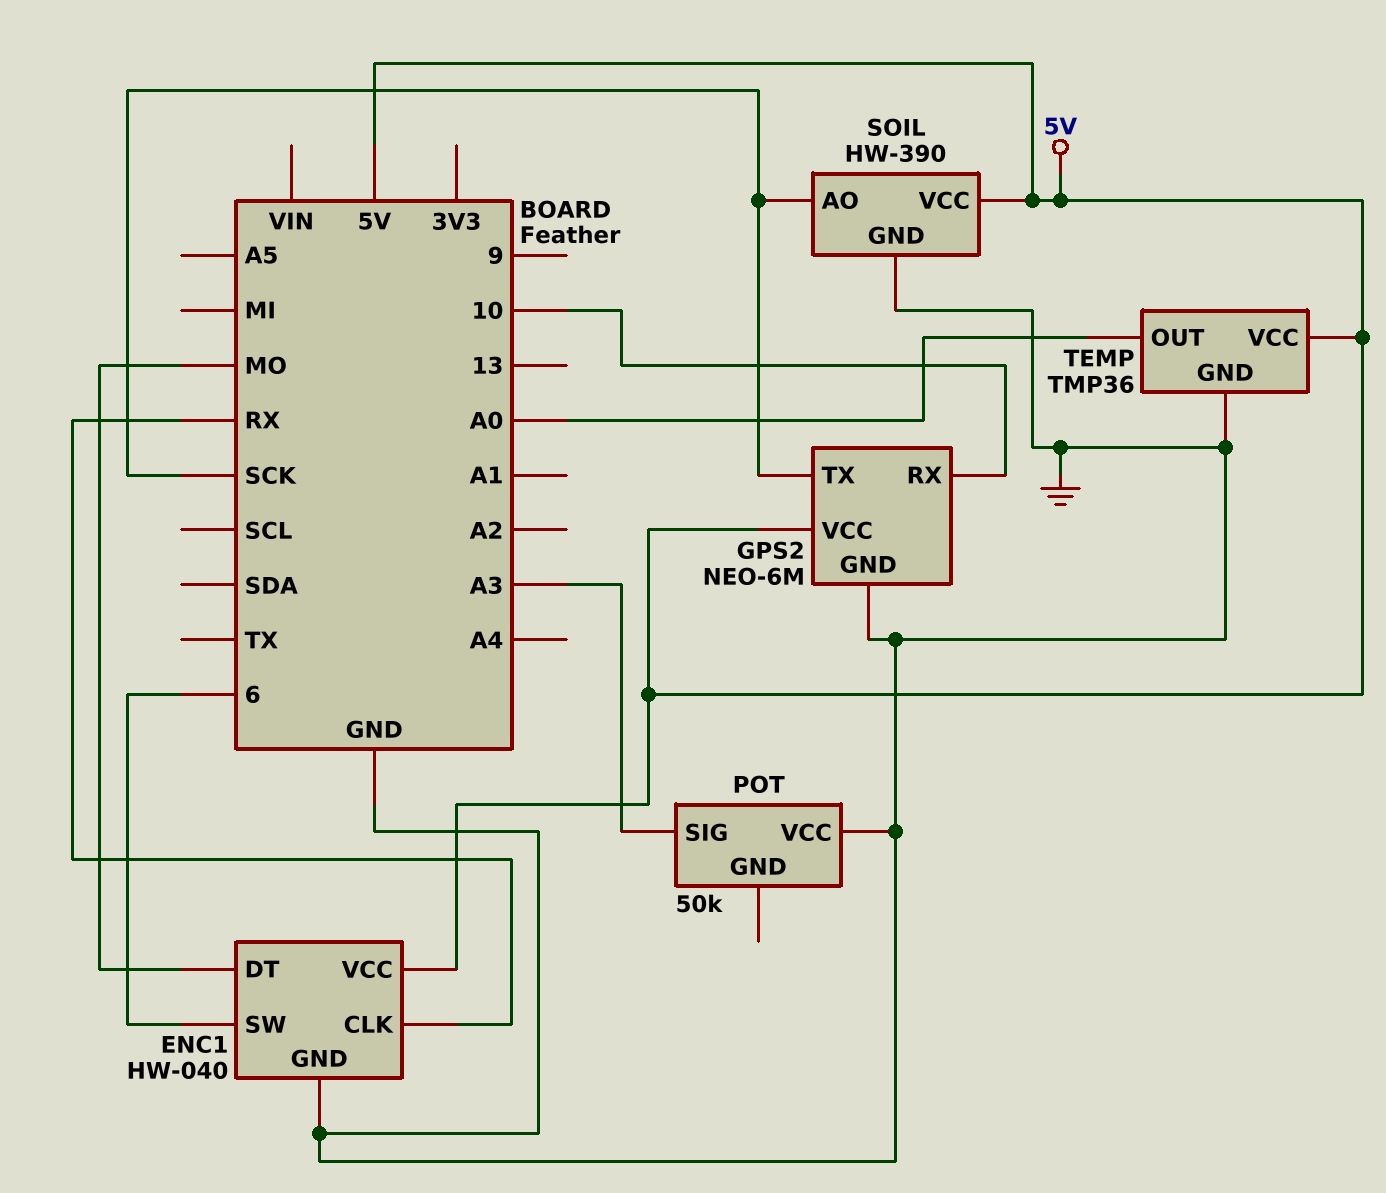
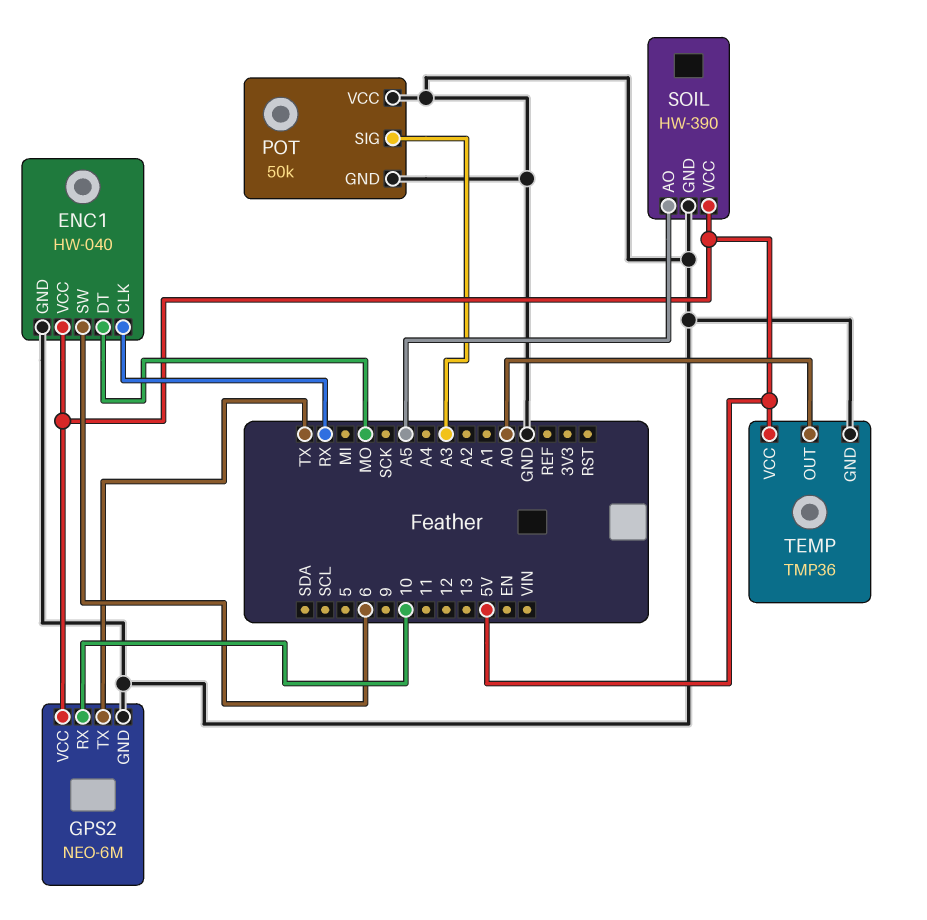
GPS2 pin TX: SCK -> TX
POT pin GND: none -> GND
SOIL pin AO: SCK -> A5

